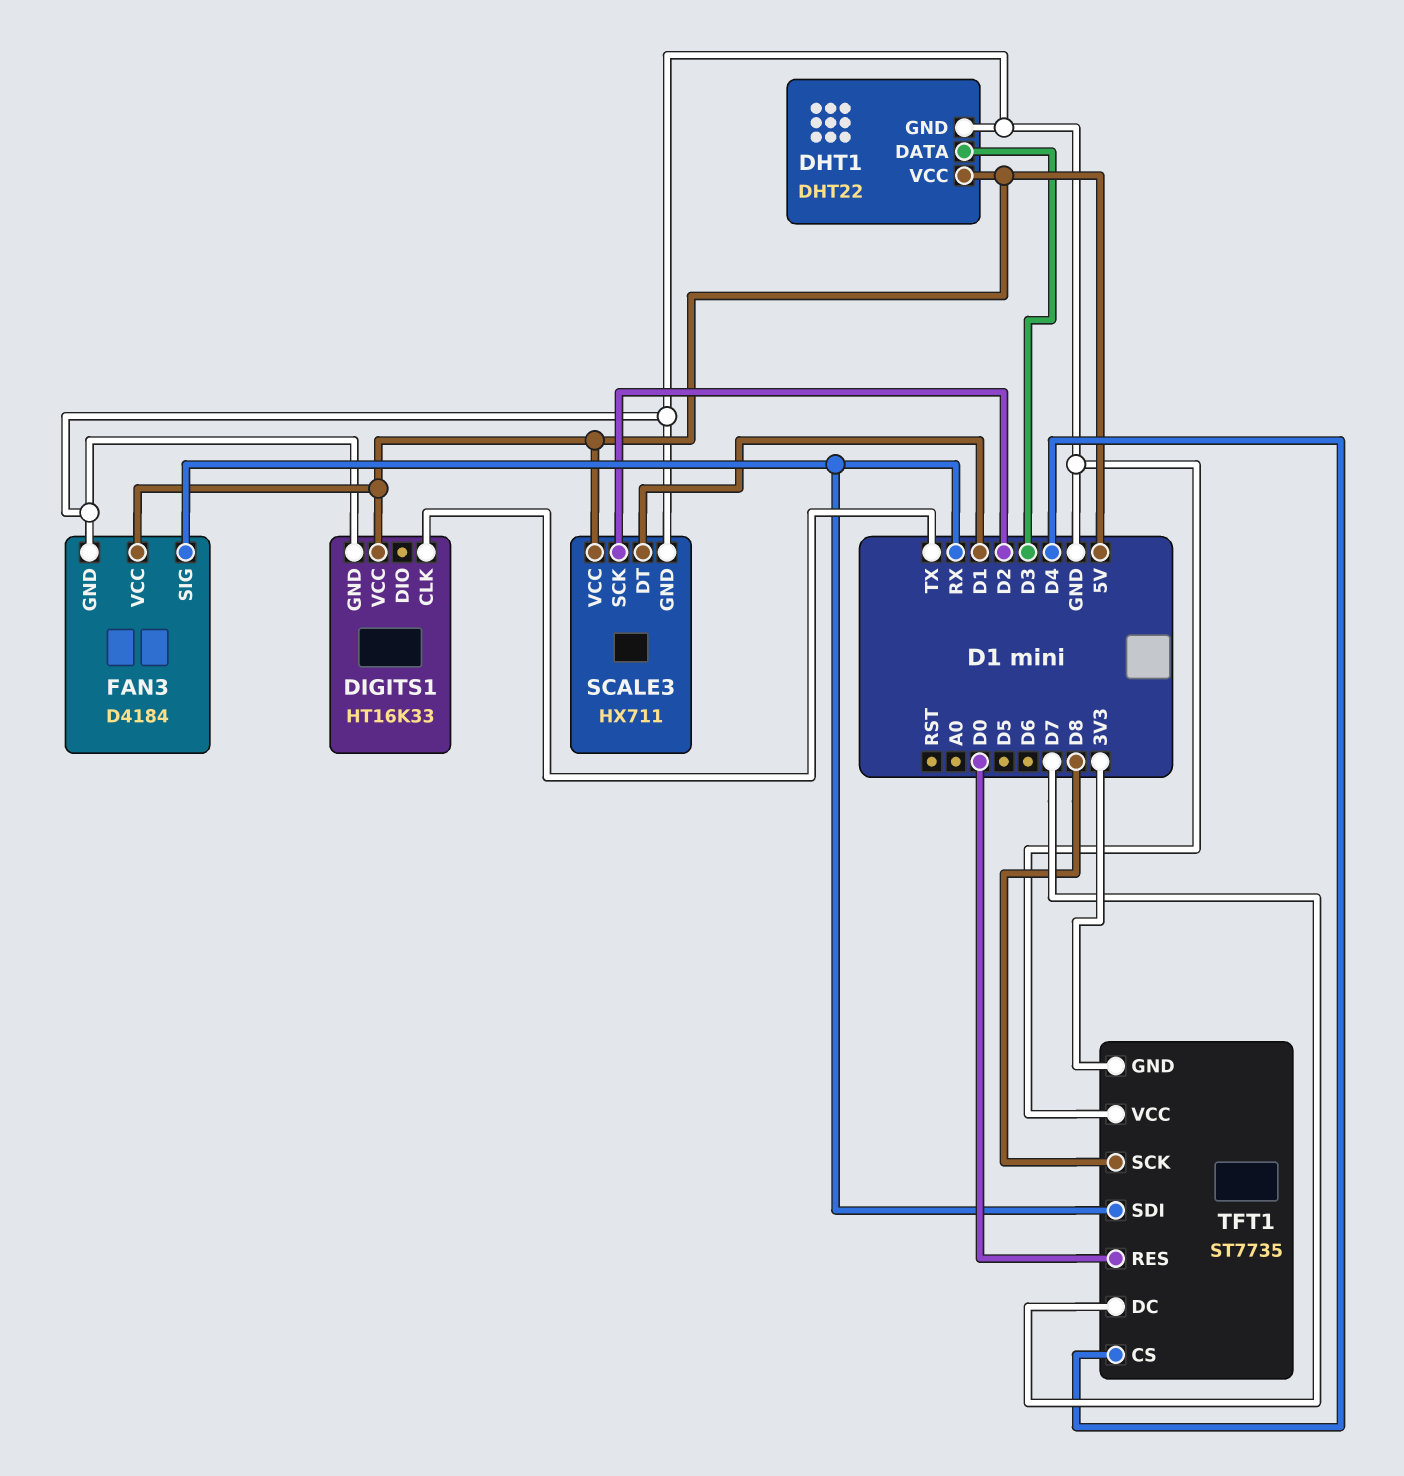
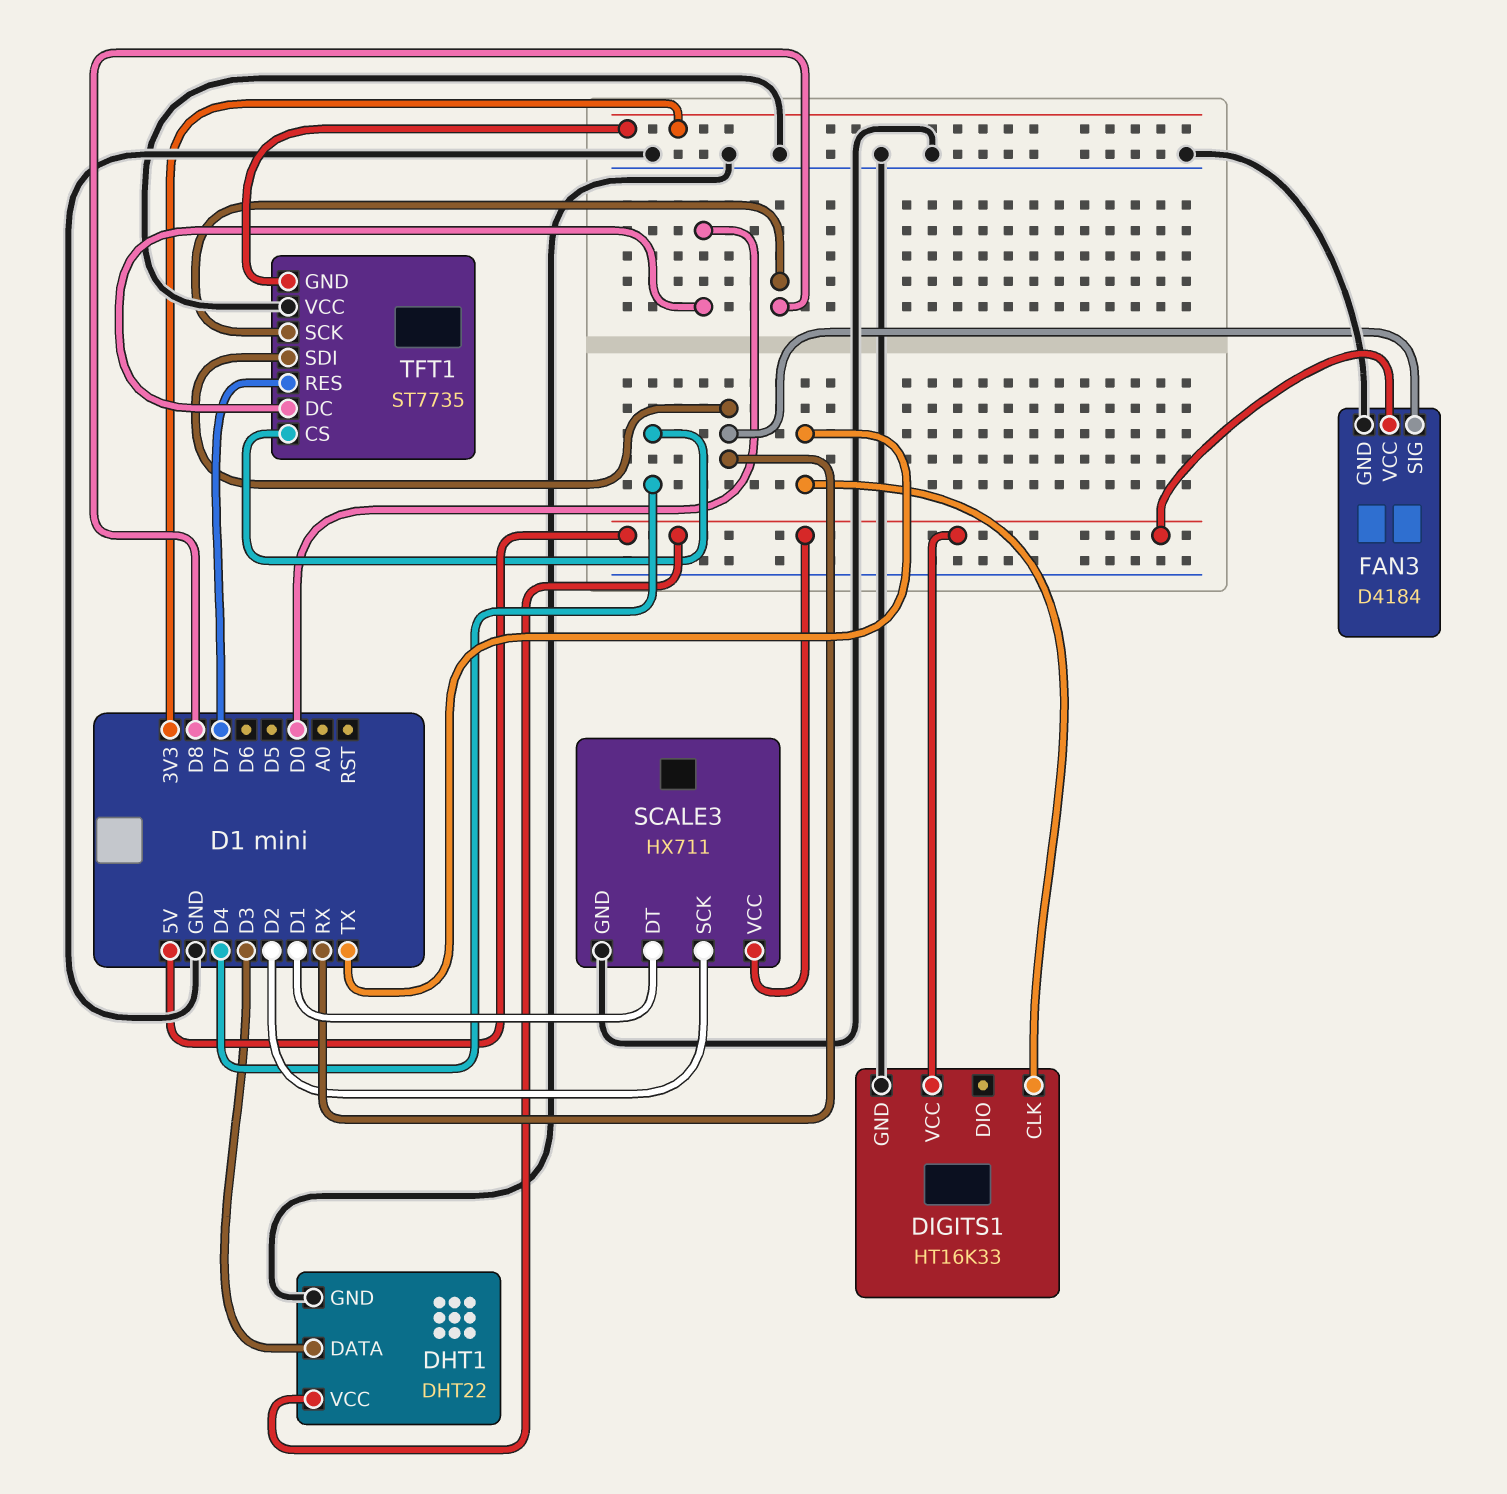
TFT1 pin DC: D7 -> D0
TFT1 pin RES: D0 -> D7

